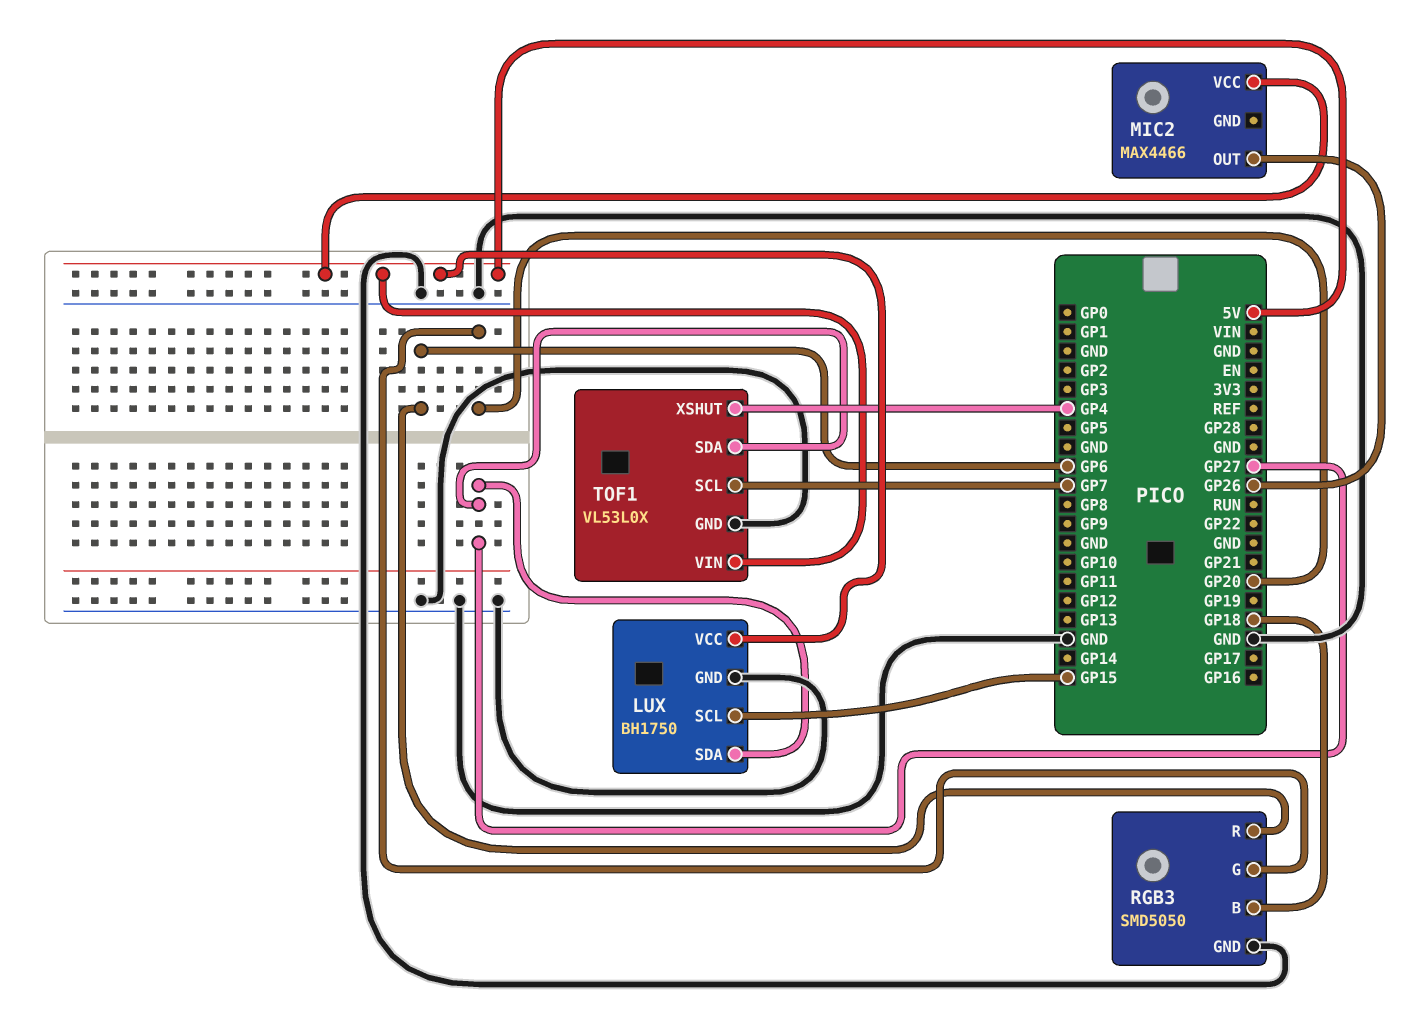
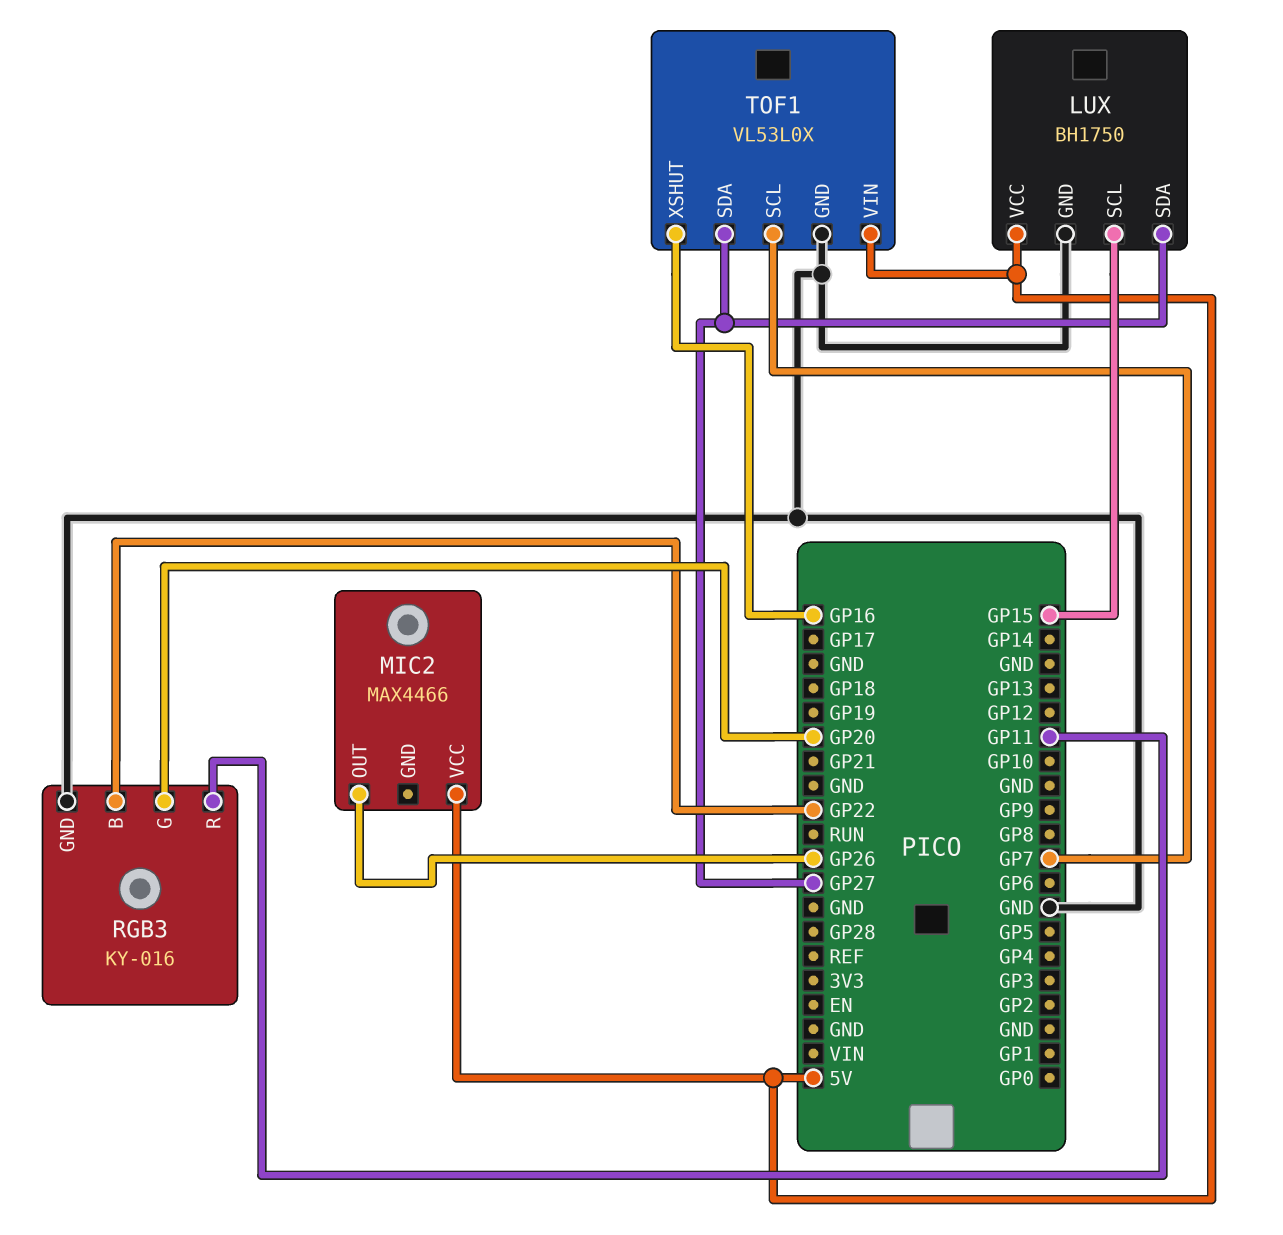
RGB3: SMD5050 -> KY-016
RGB3 pin B: GP18 -> GP22
RGB3 pin R: GP6 -> GP11
TOF1 pin XSHUT: GP4 -> GP16

